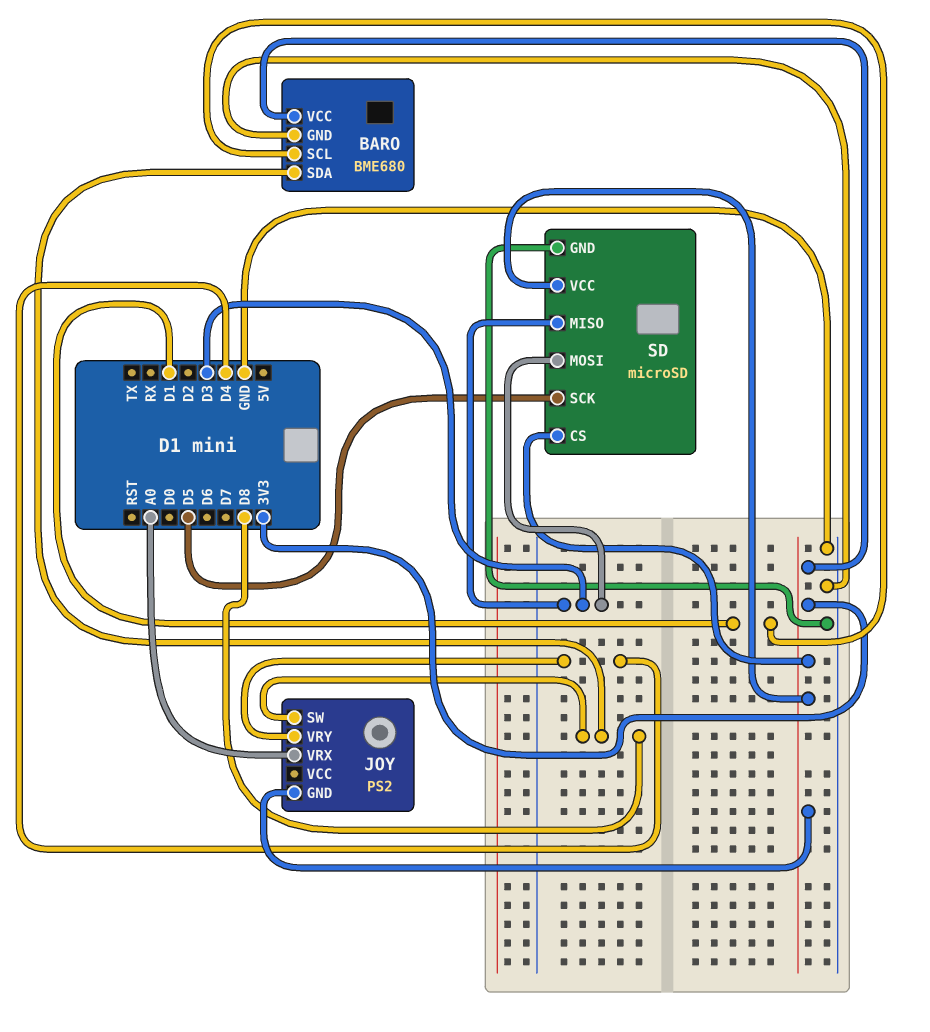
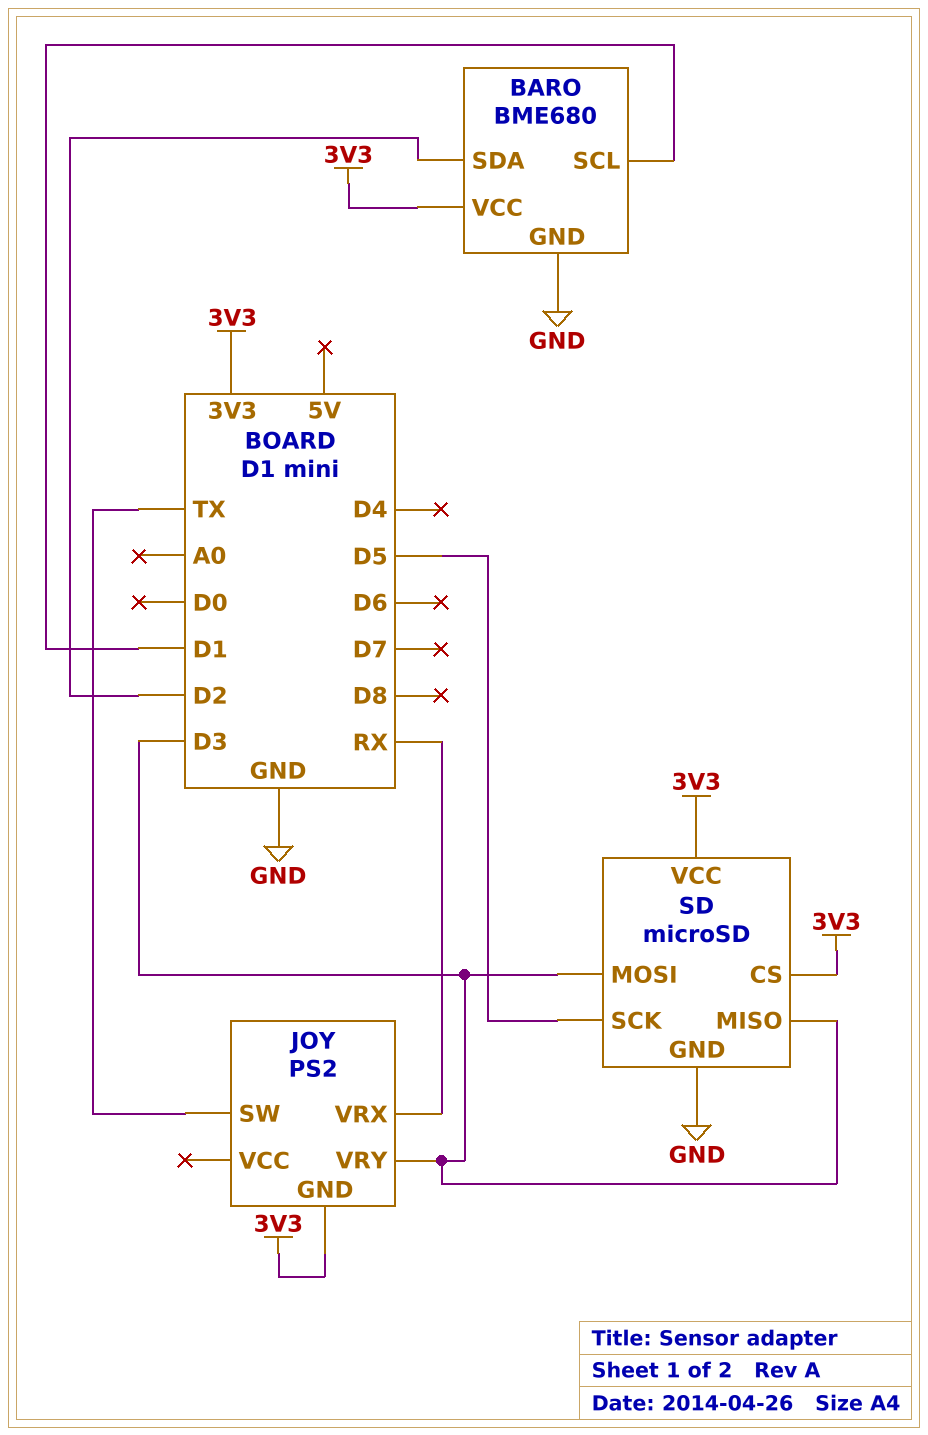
BARO pin SDA: D8 -> D2
JOY pin SW: D8 -> TX
JOY pin VRX: A0 -> RX
JOY pin VRY: D4 -> D3

